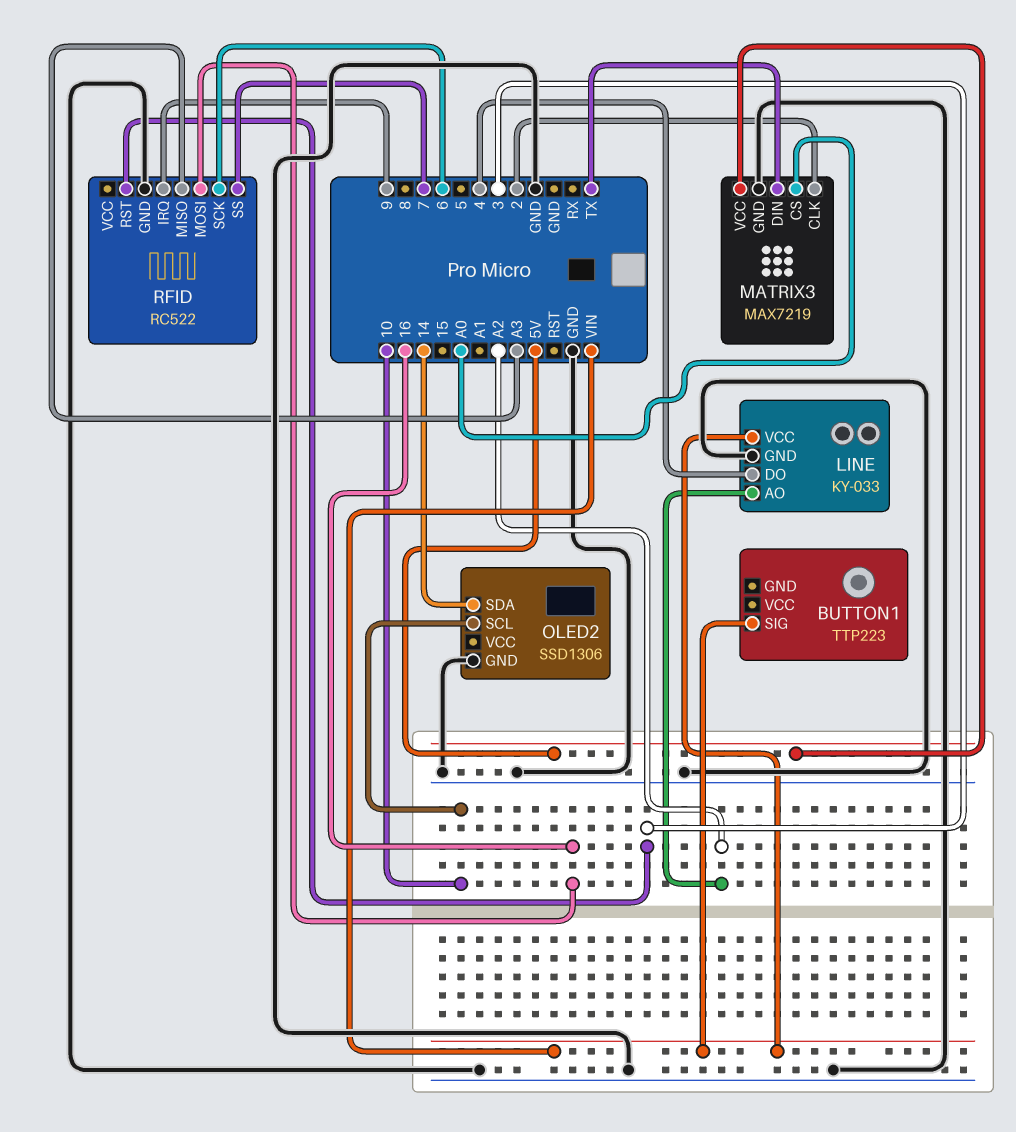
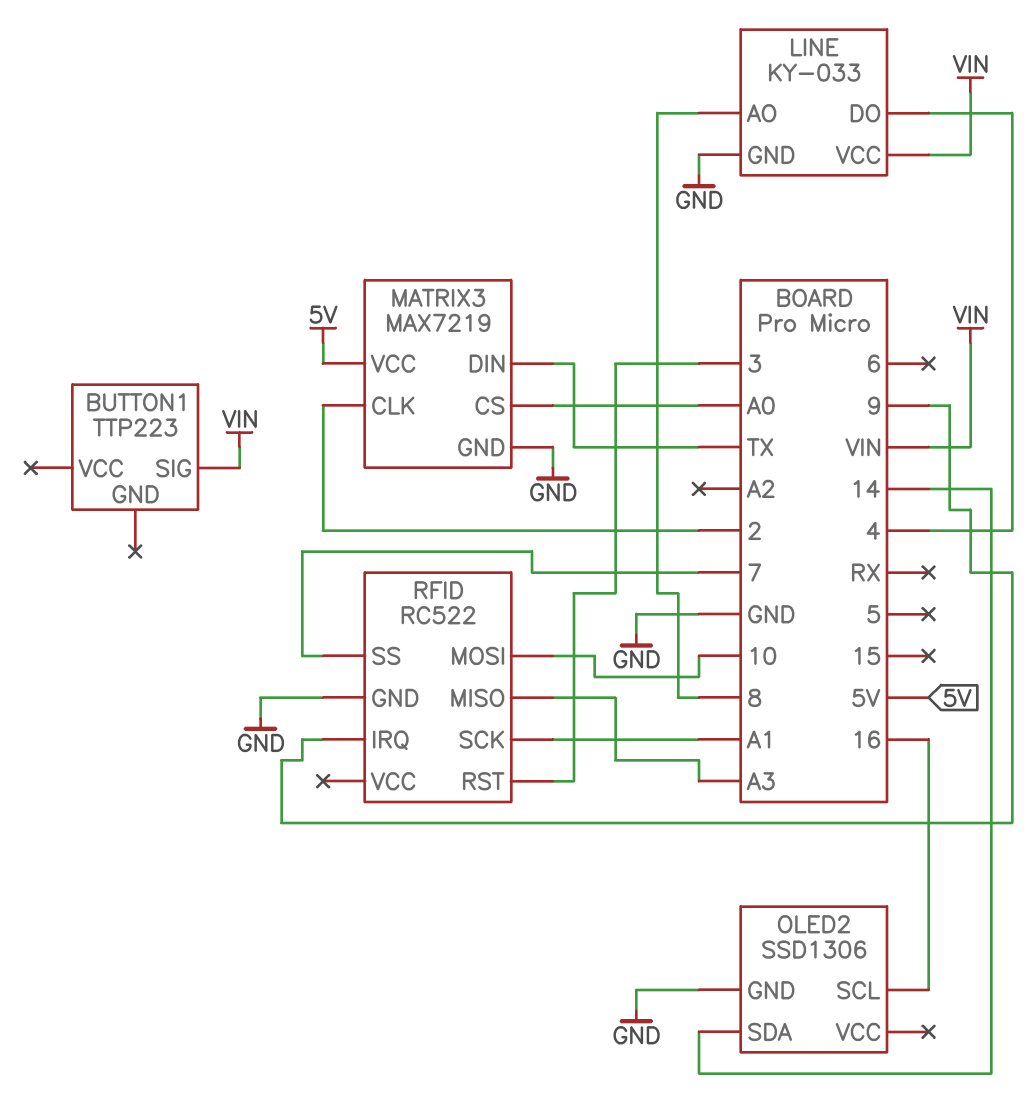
LINE pin AO: A2 -> 8
OLED2 pin SCL: 10 -> 16
RFID pin MOSI: 16 -> 10
RFID pin SCK: 6 -> A1

